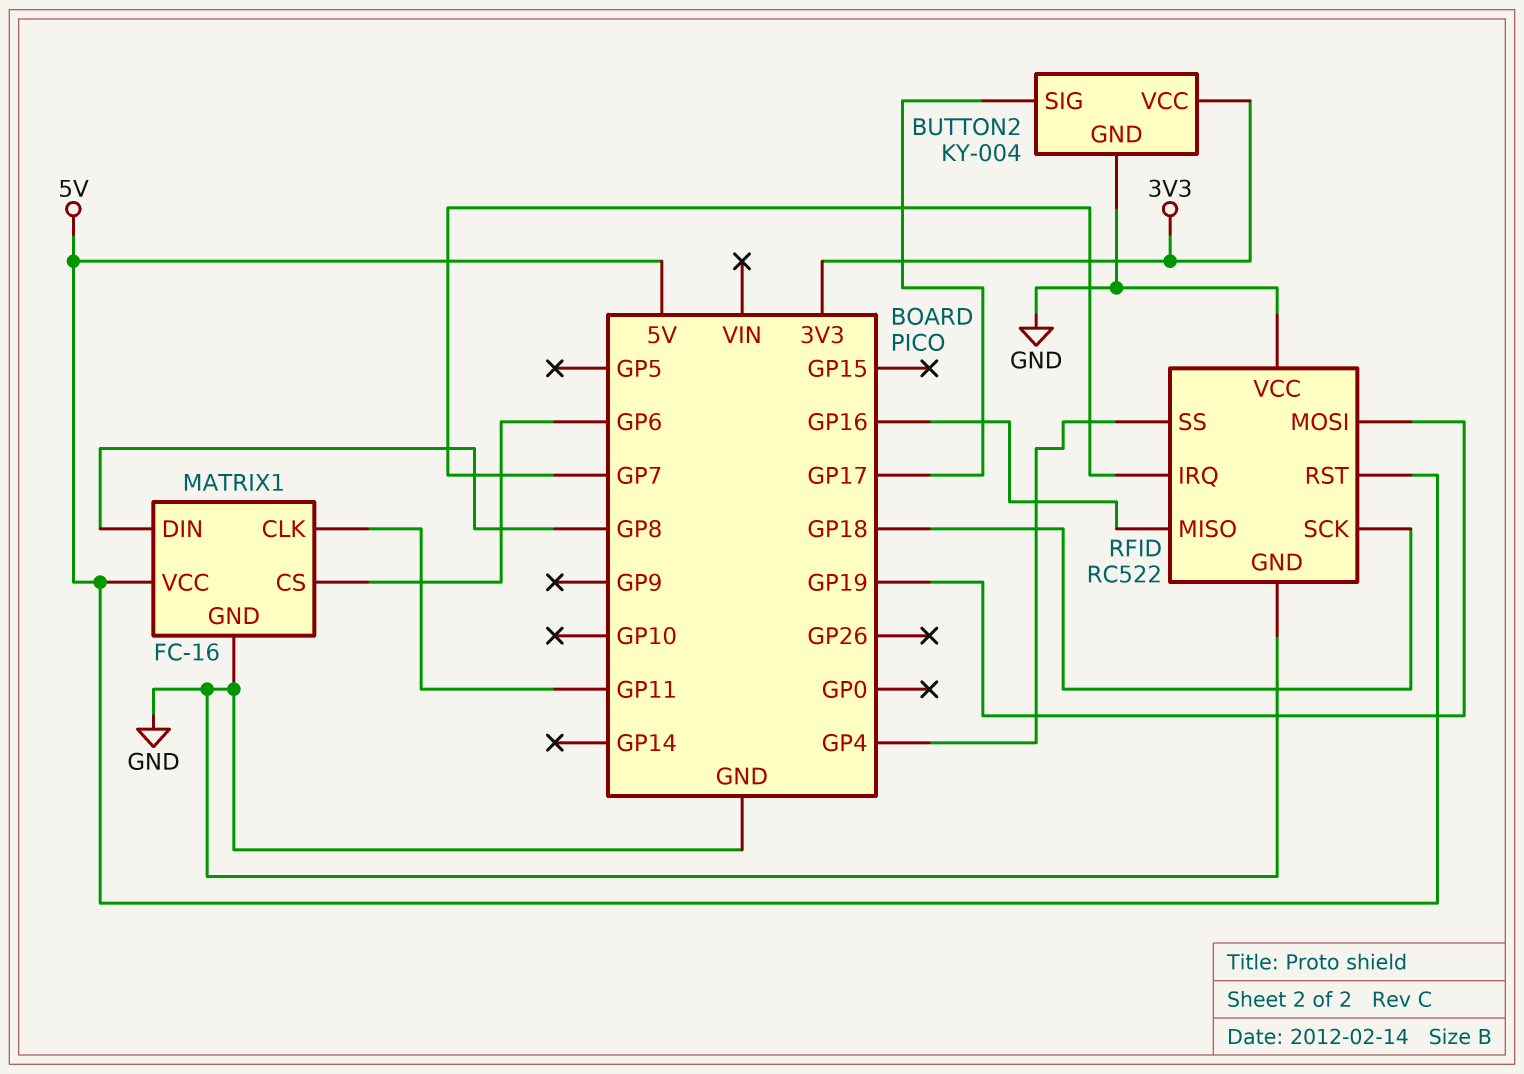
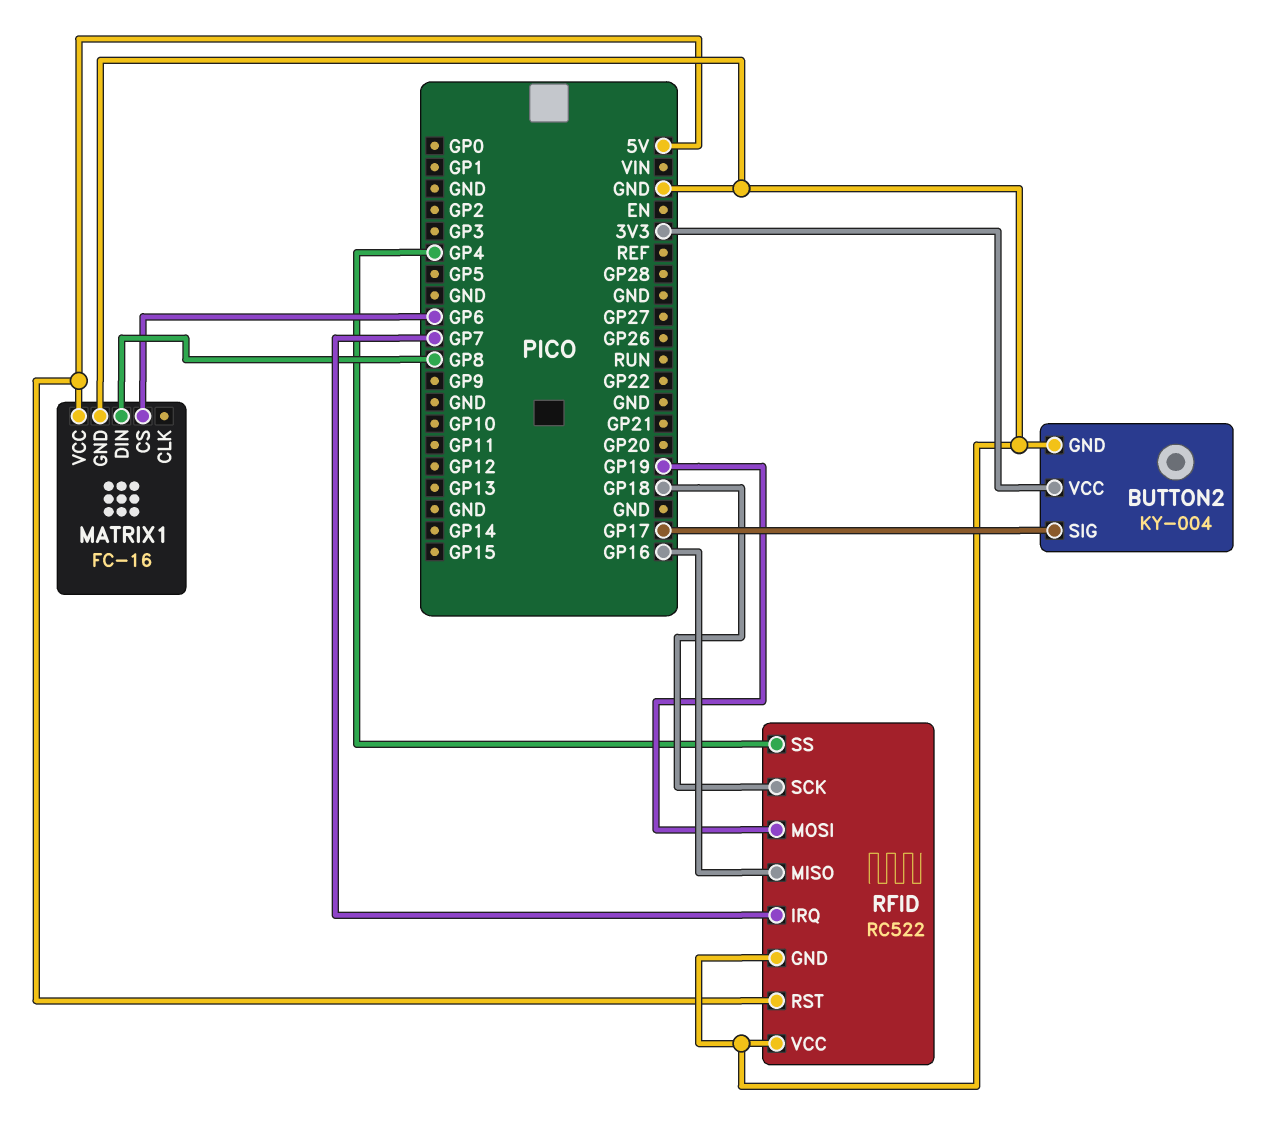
MATRIX1 pin CLK: GP11 -> none

